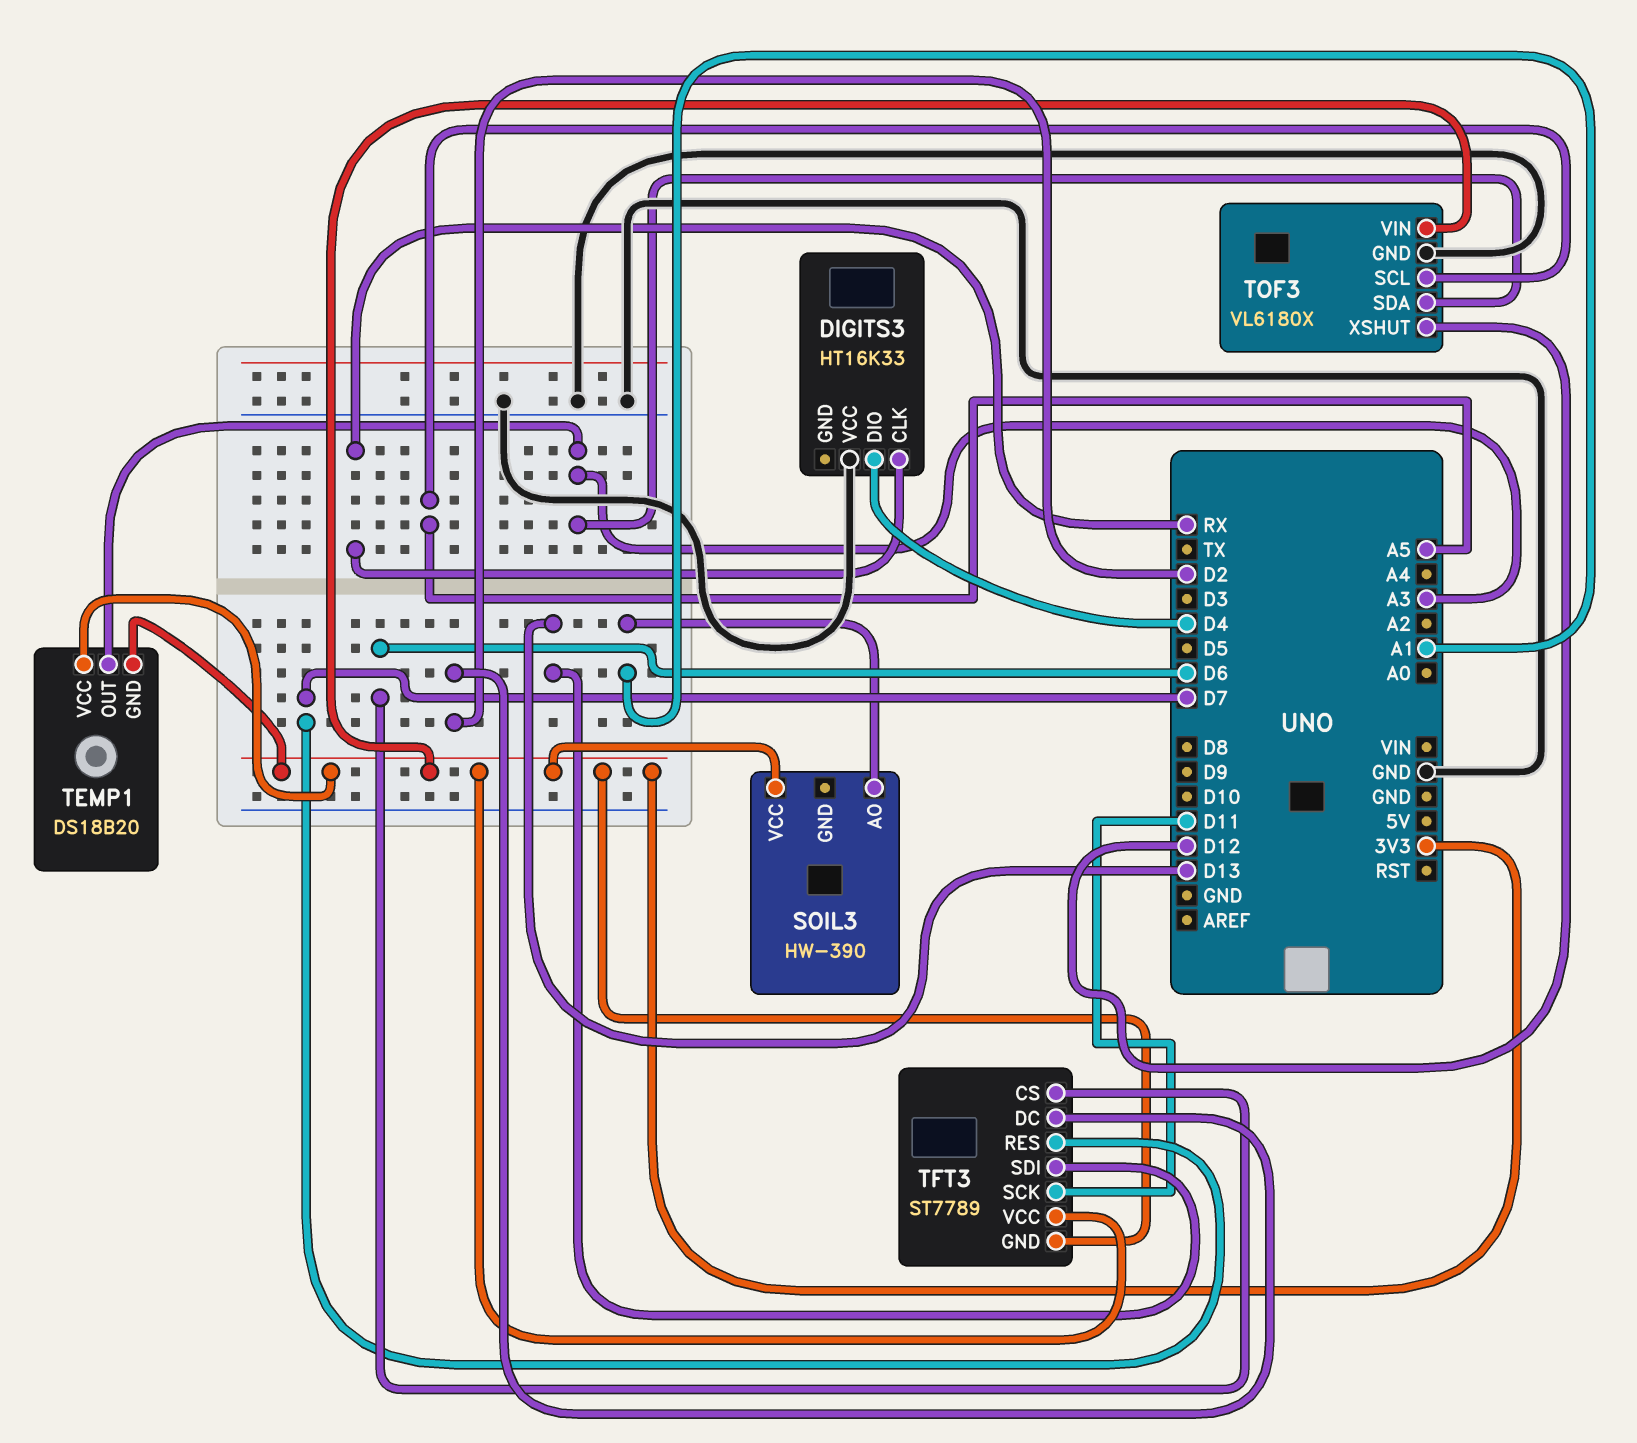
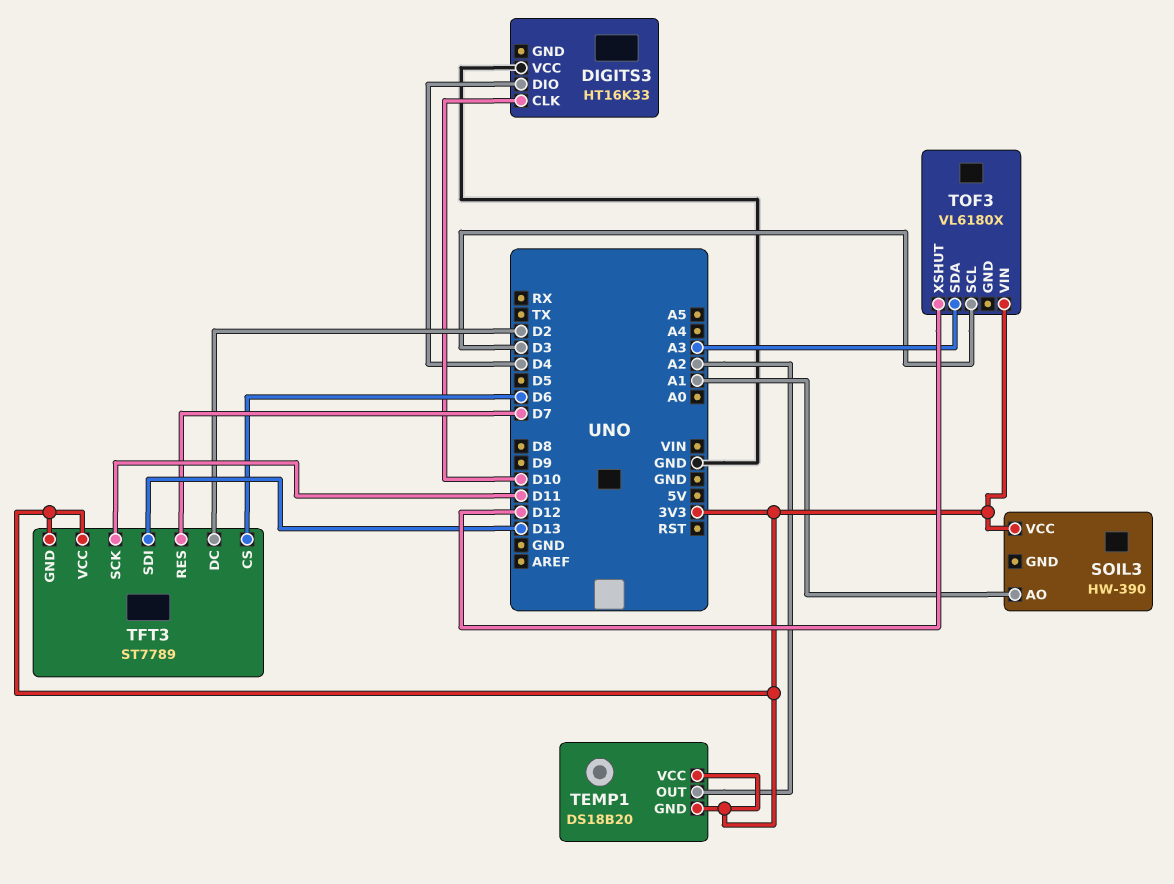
DIGITS3 pin CLK: RX -> D10
TEMP1 pin OUT: A3 -> A2
TOF3 pin GND: GND -> none
TOF3 pin SCL: A5 -> D3

